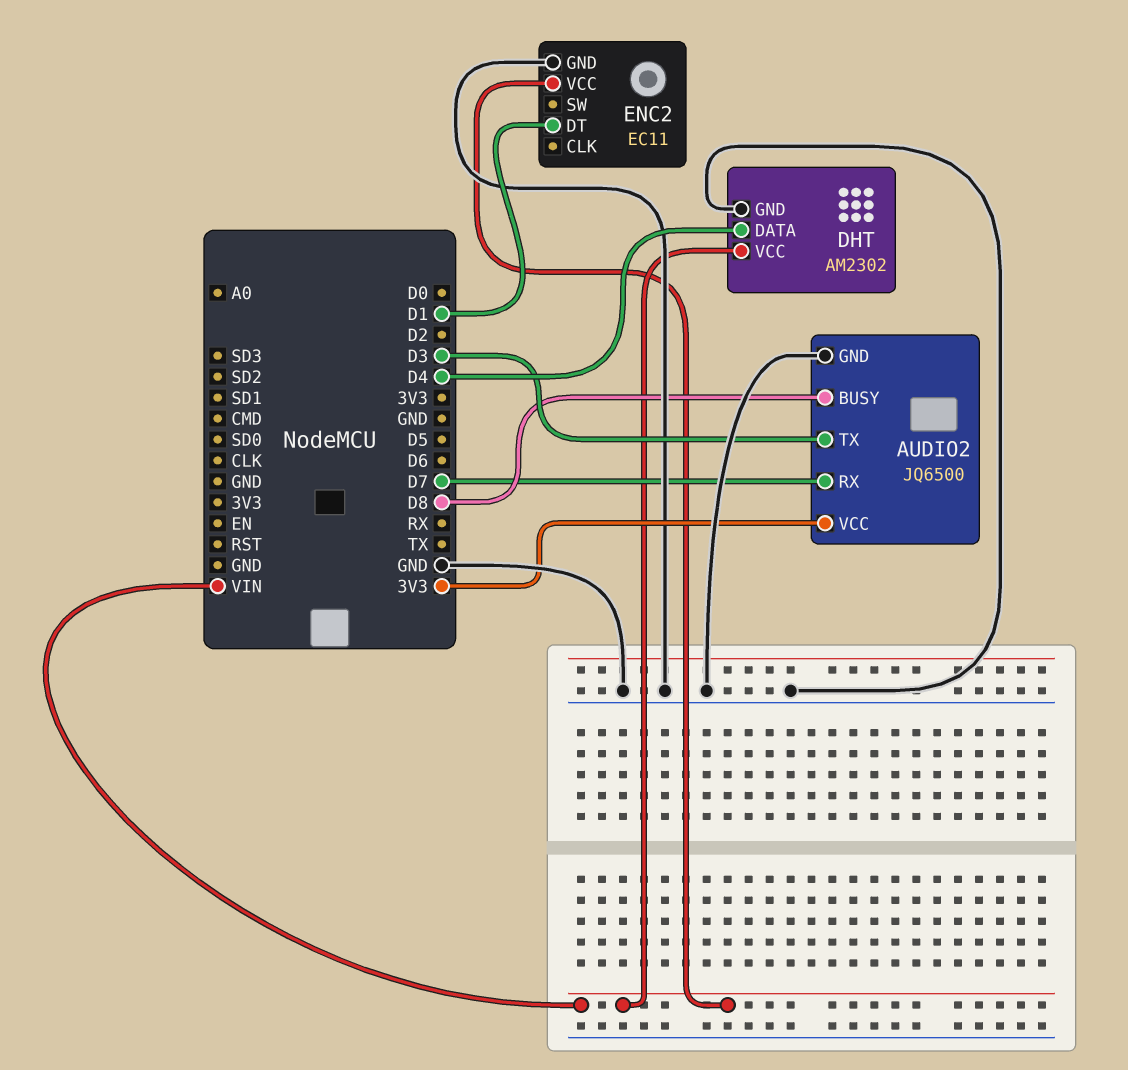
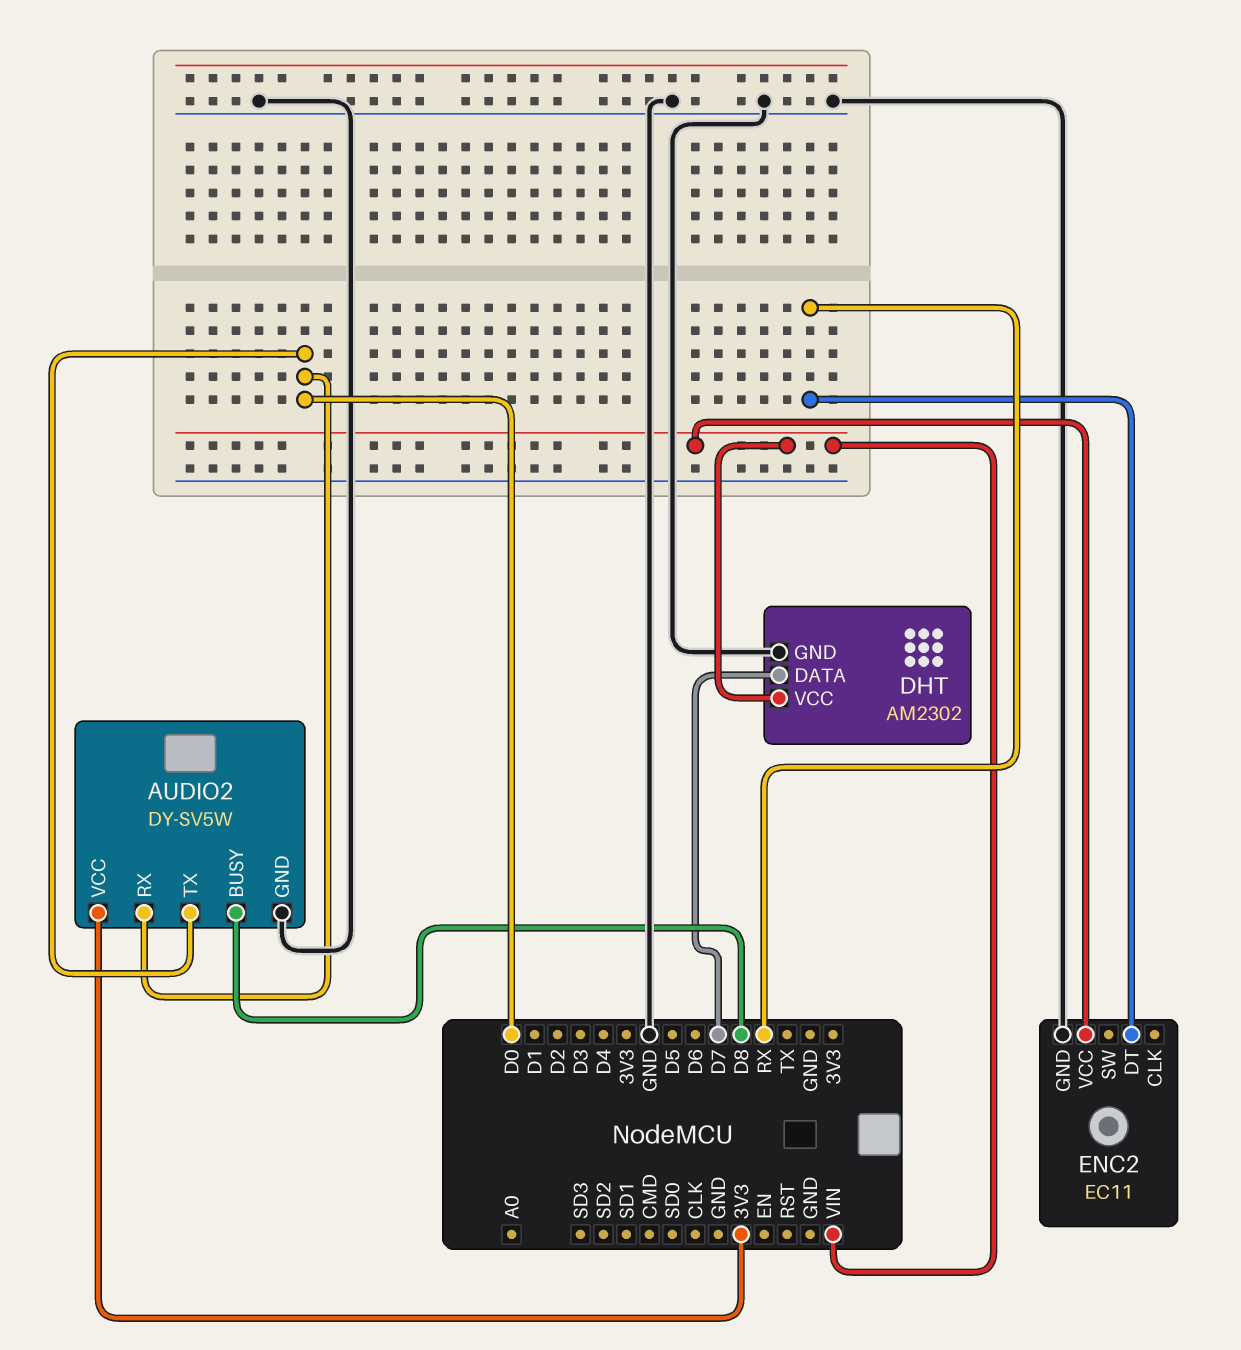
AUDIO2: JQ6500 -> DY-SV5W
AUDIO2 pin RX: D7 -> D0
AUDIO2 pin TX: D3 -> D0
DHT pin DATA: D4 -> D7
ENC2 pin DT: D1 -> RX

